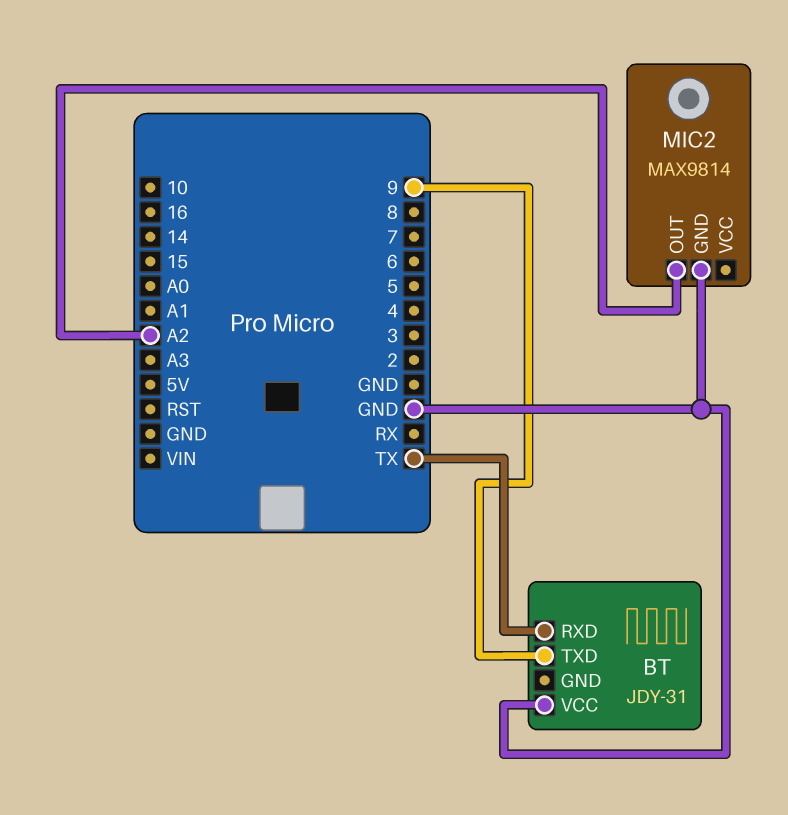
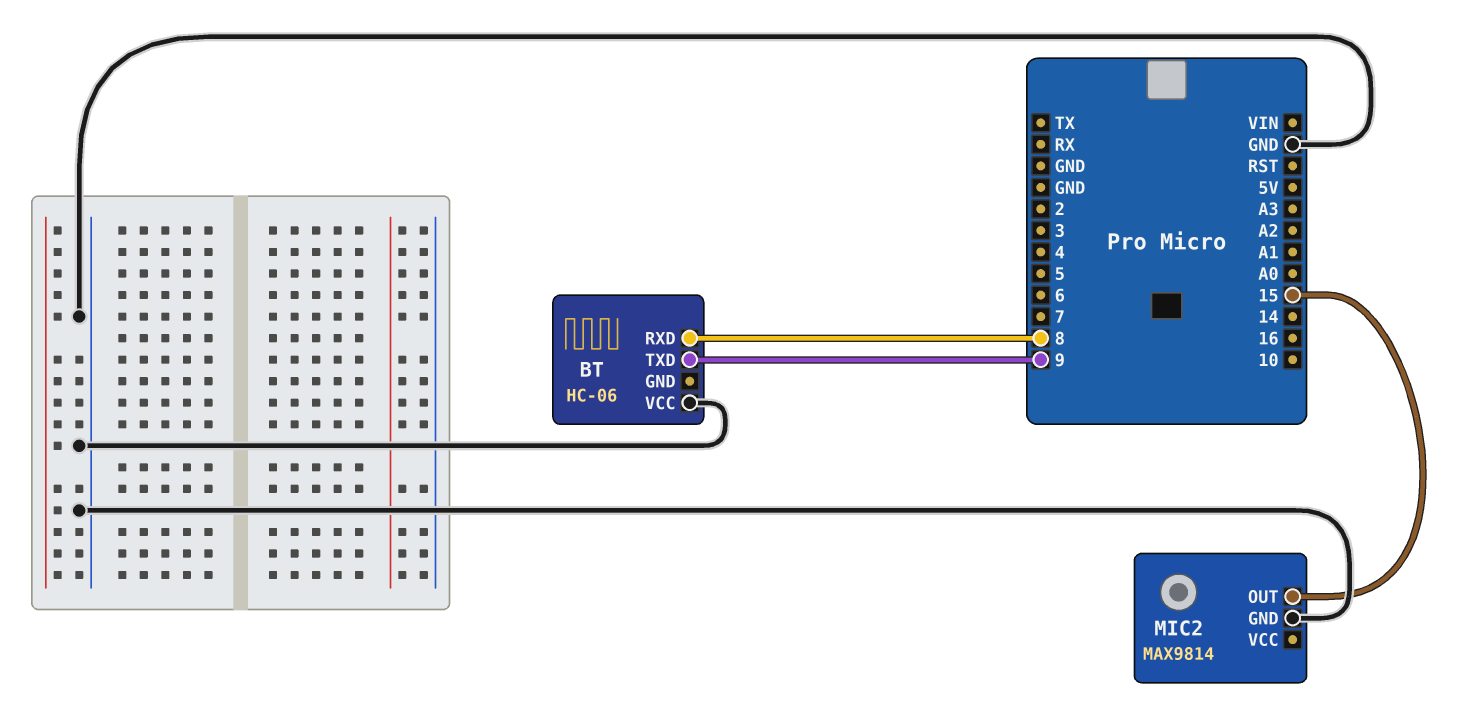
BT: JDY-31 -> HC-06
BT pin RXD: TX -> 8
MIC2 pin OUT: A2 -> 15

